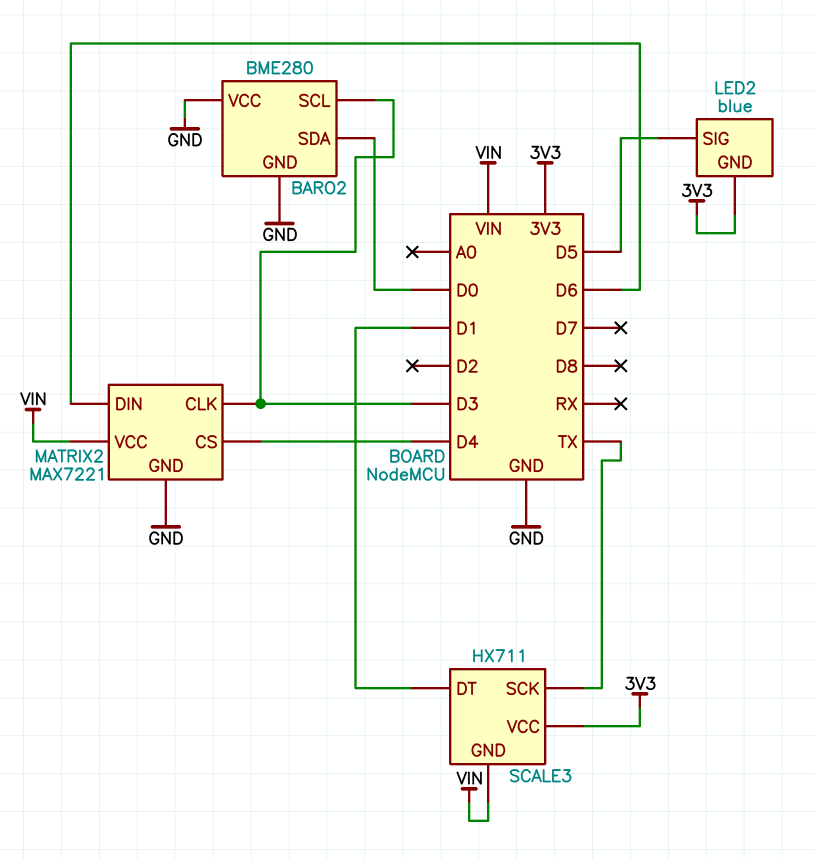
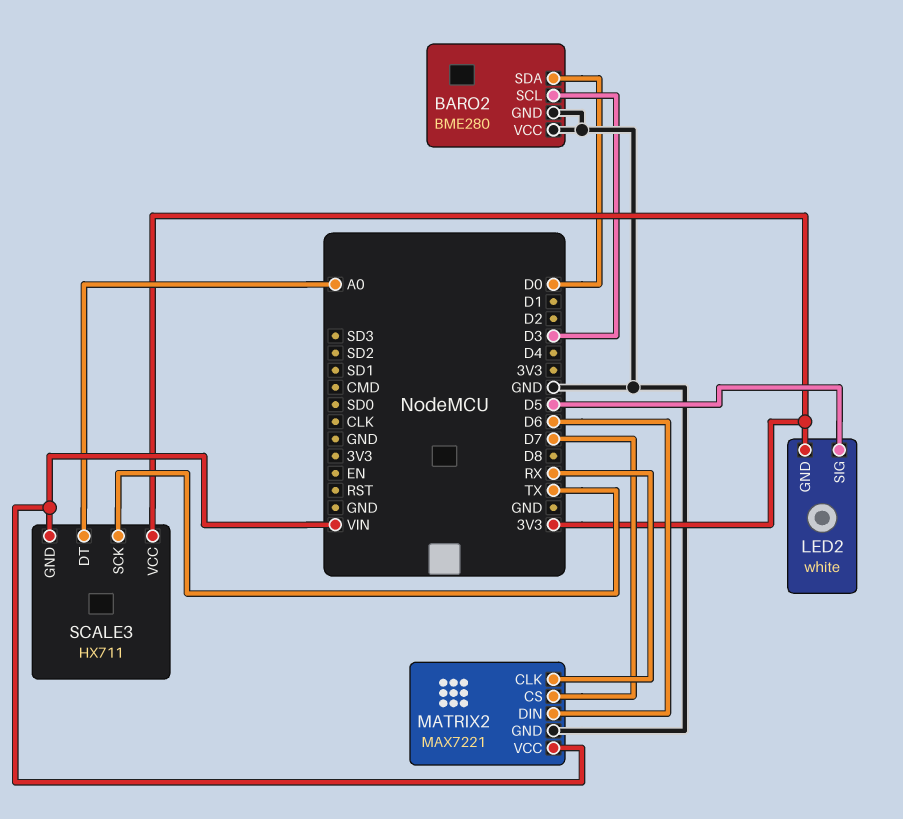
LED2: blue -> white
MATRIX2 pin CLK: D3 -> RX
MATRIX2 pin CS: D4 -> D7
SCALE3 pin DT: D1 -> A0

